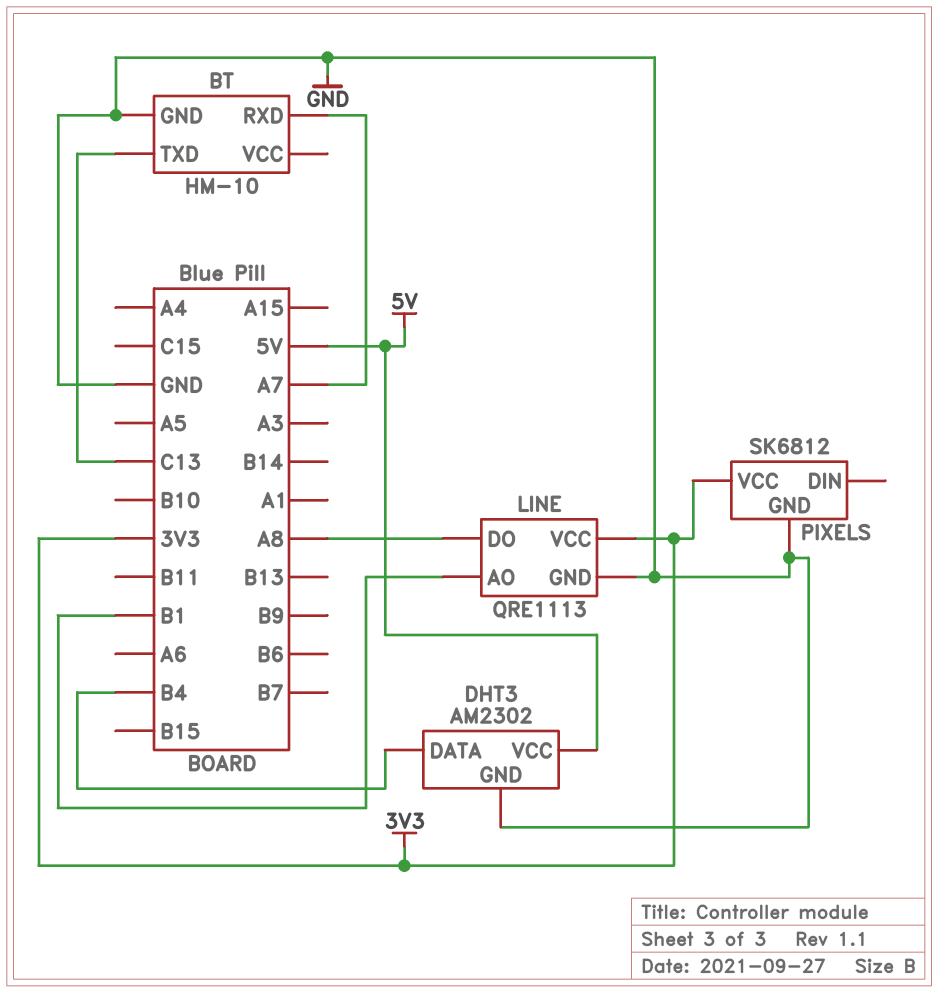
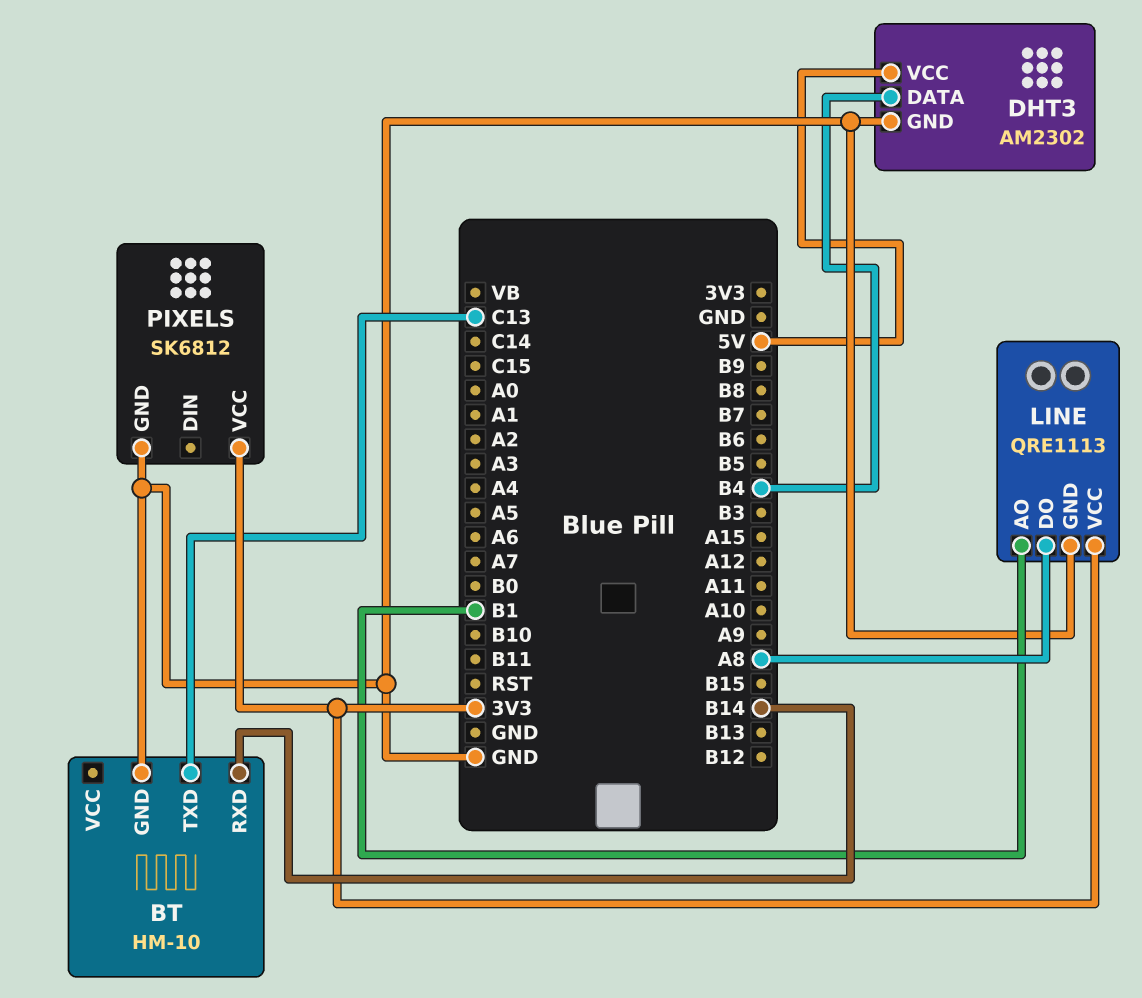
BT pin RXD: A7 -> B14

